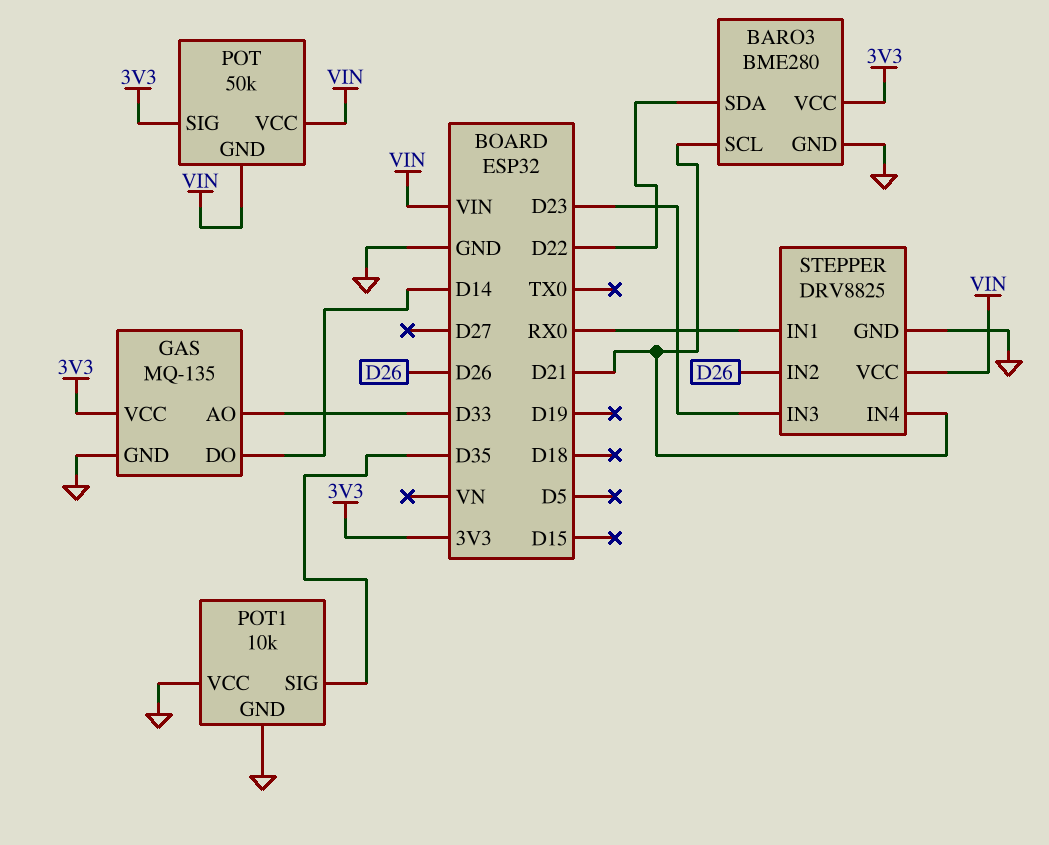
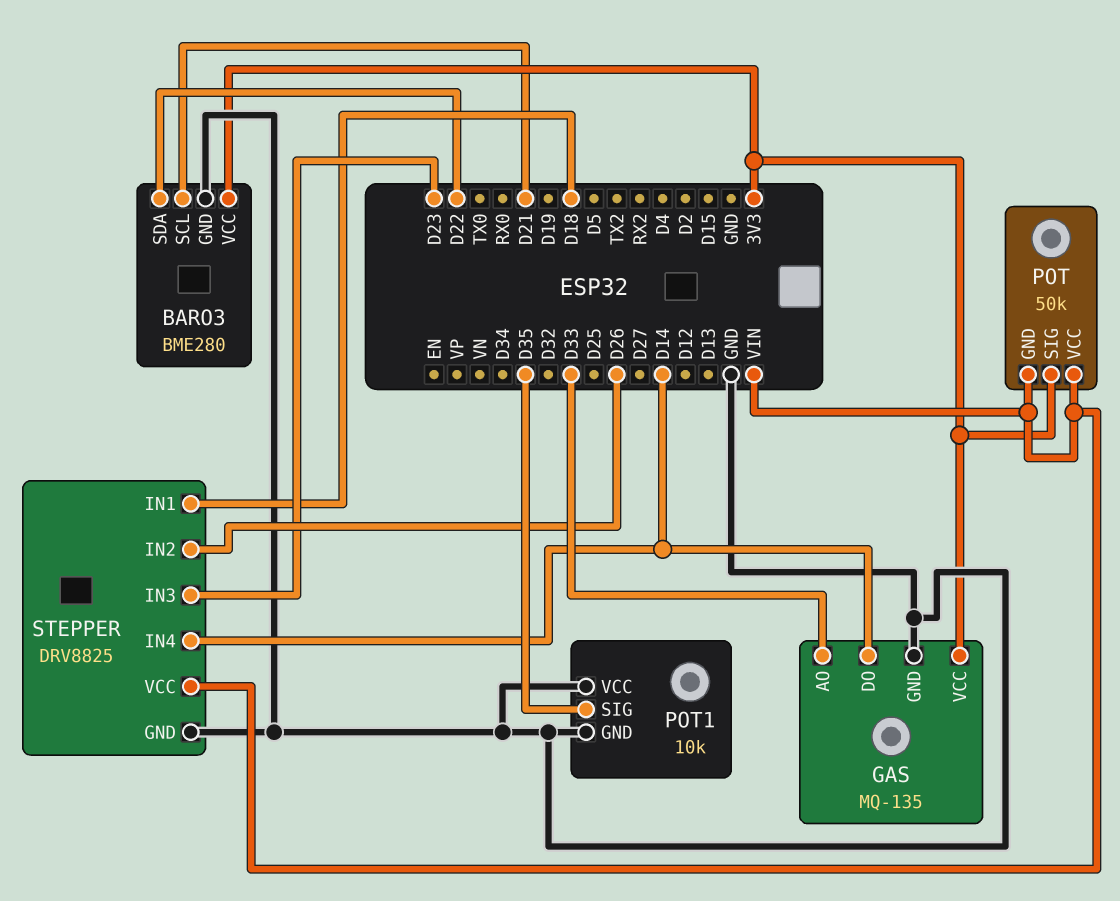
STEPPER pin IN1: RX0 -> D18
STEPPER pin IN4: D21 -> D14

